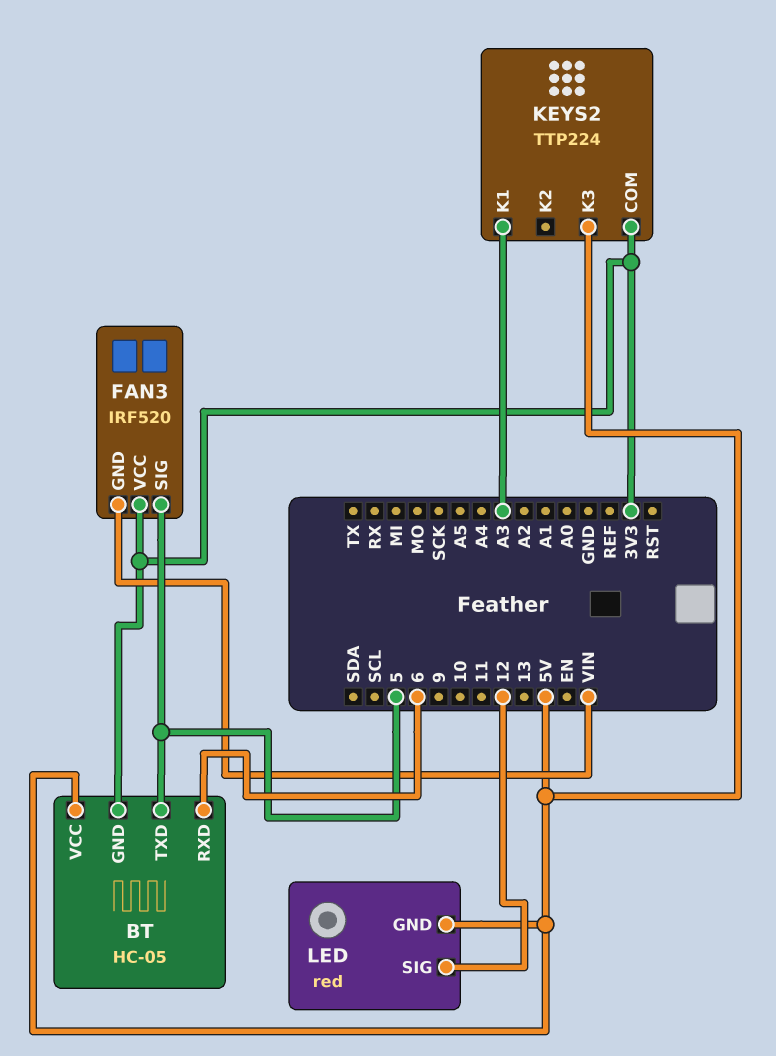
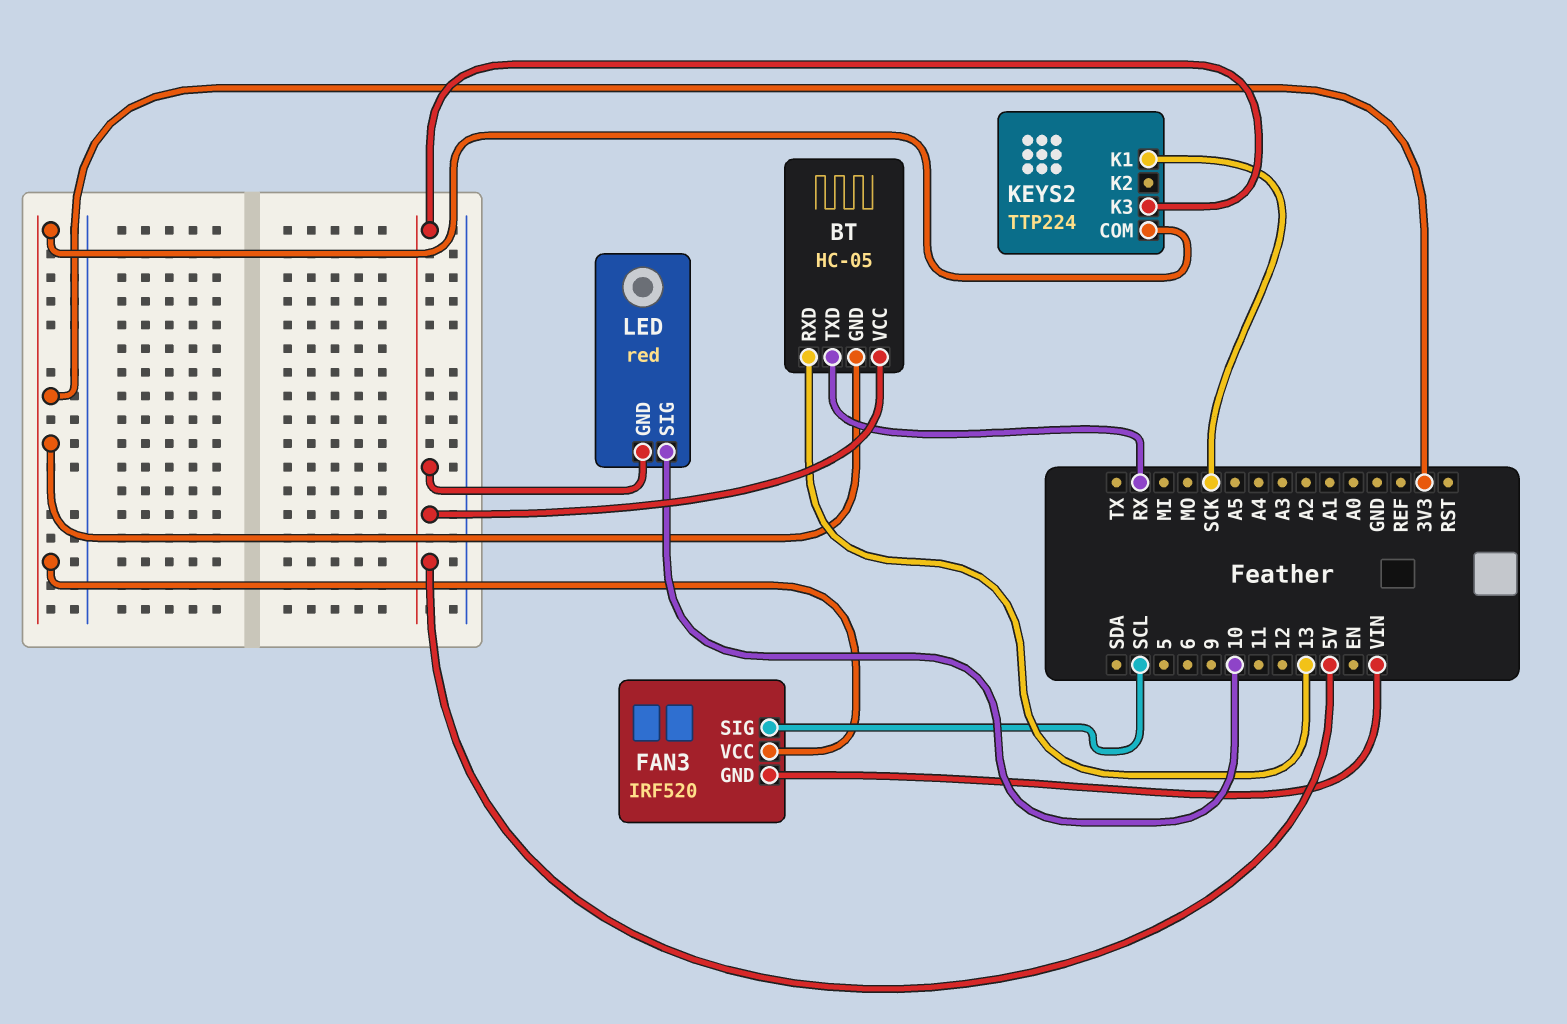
BT pin RXD: 6 -> 13
BT pin TXD: 5 -> RX
FAN3 pin SIG: 5 -> SCL
KEYS2 pin K1: A3 -> SCK
LED pin SIG: 12 -> 10

